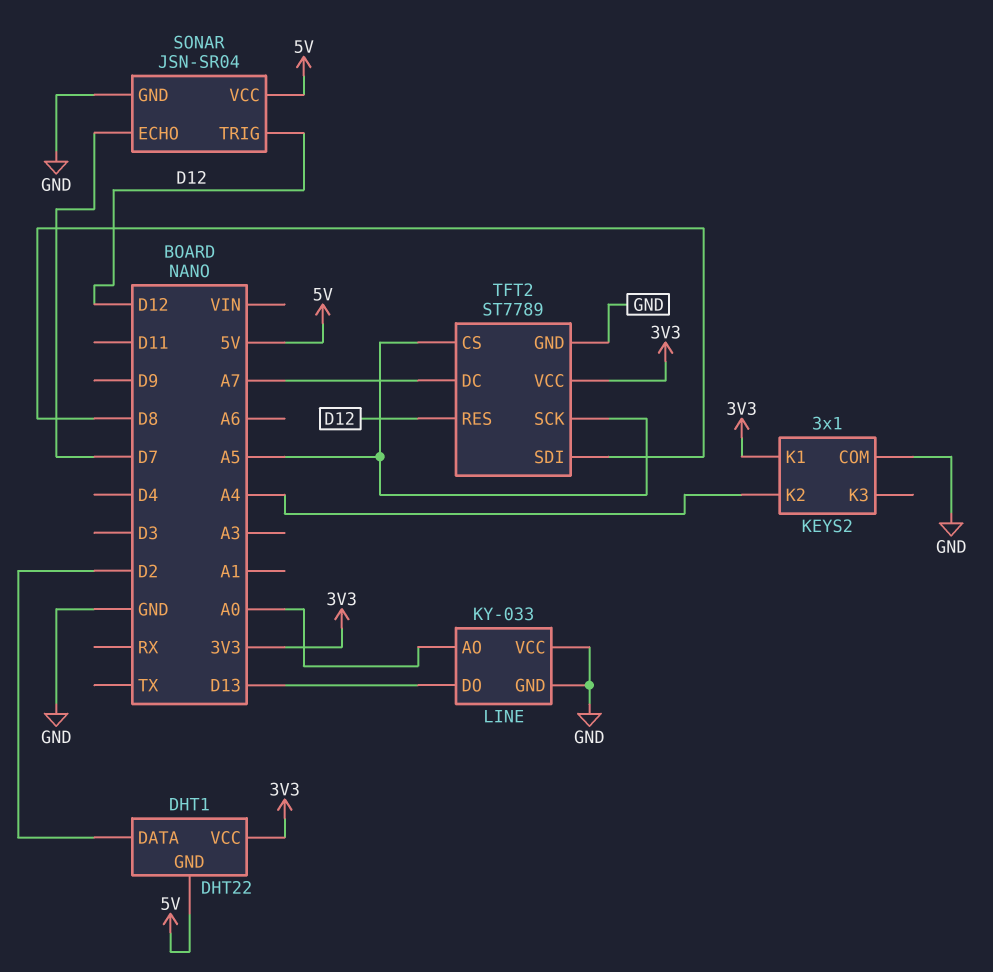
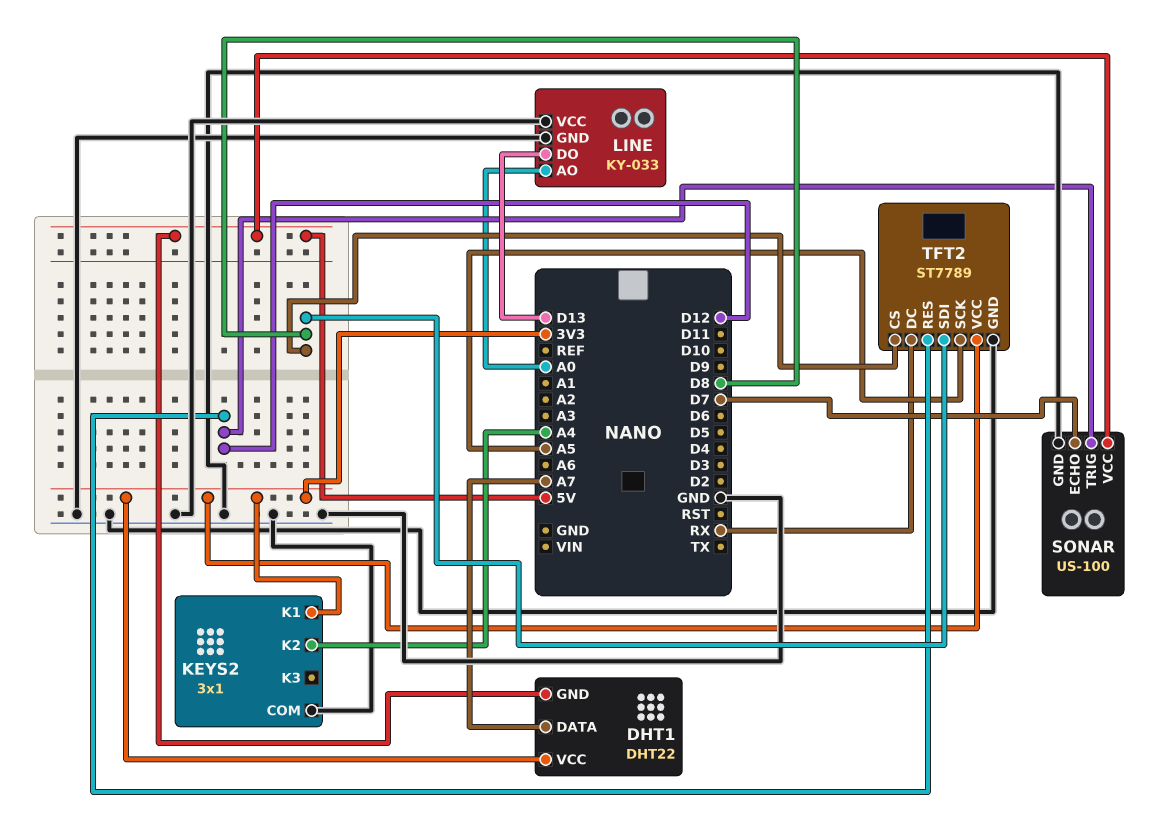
DHT1 pin DATA: D2 -> A7
SONAR: JSN-SR04 -> US-100
TFT2 pin CS: A5 -> D8
TFT2 pin DC: A7 -> RX

